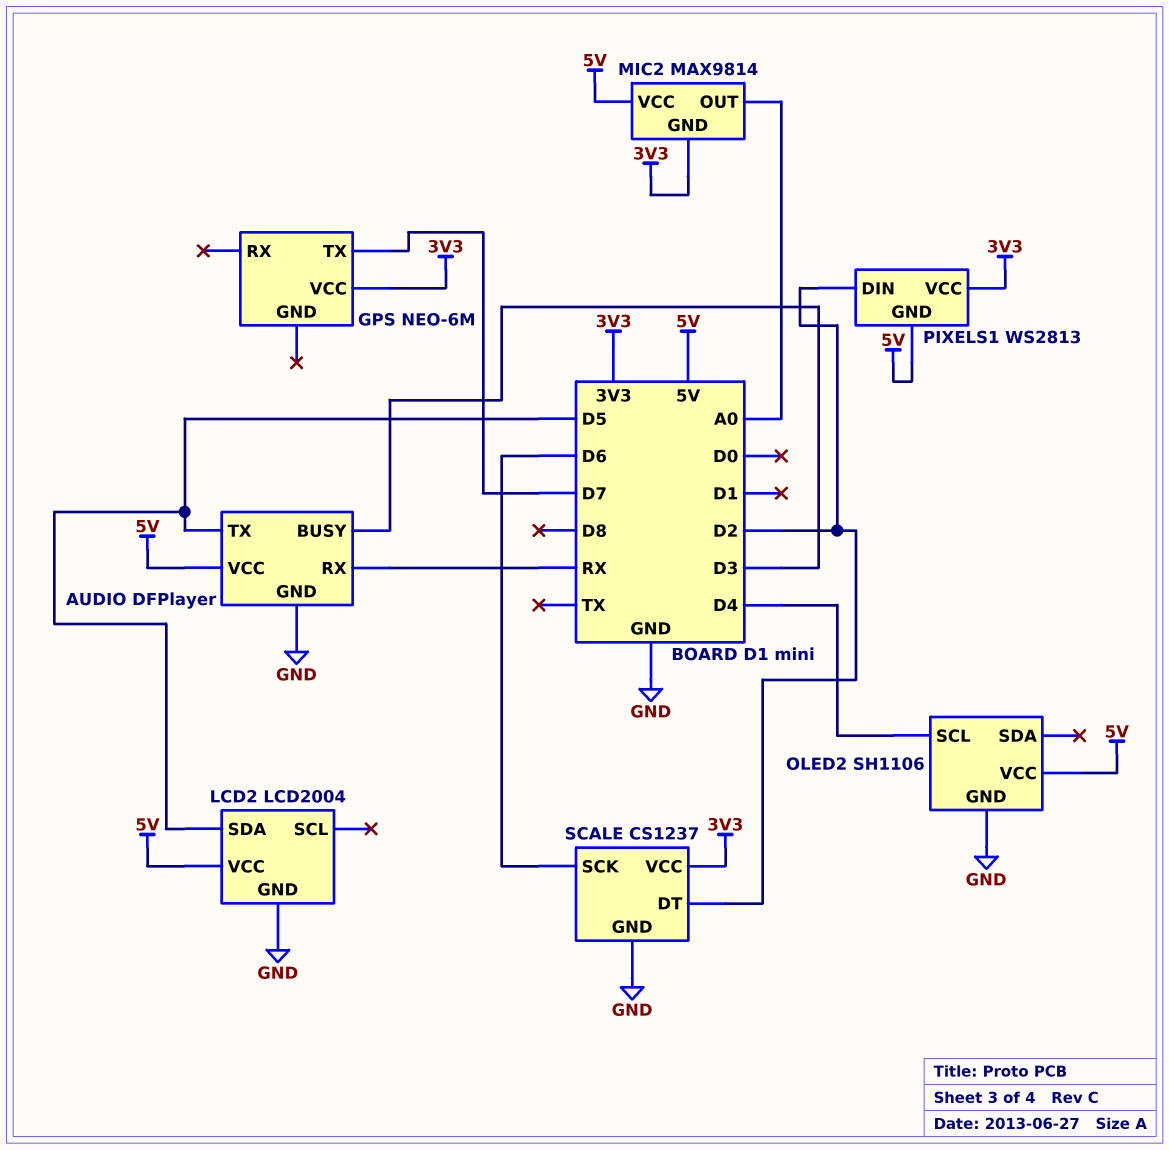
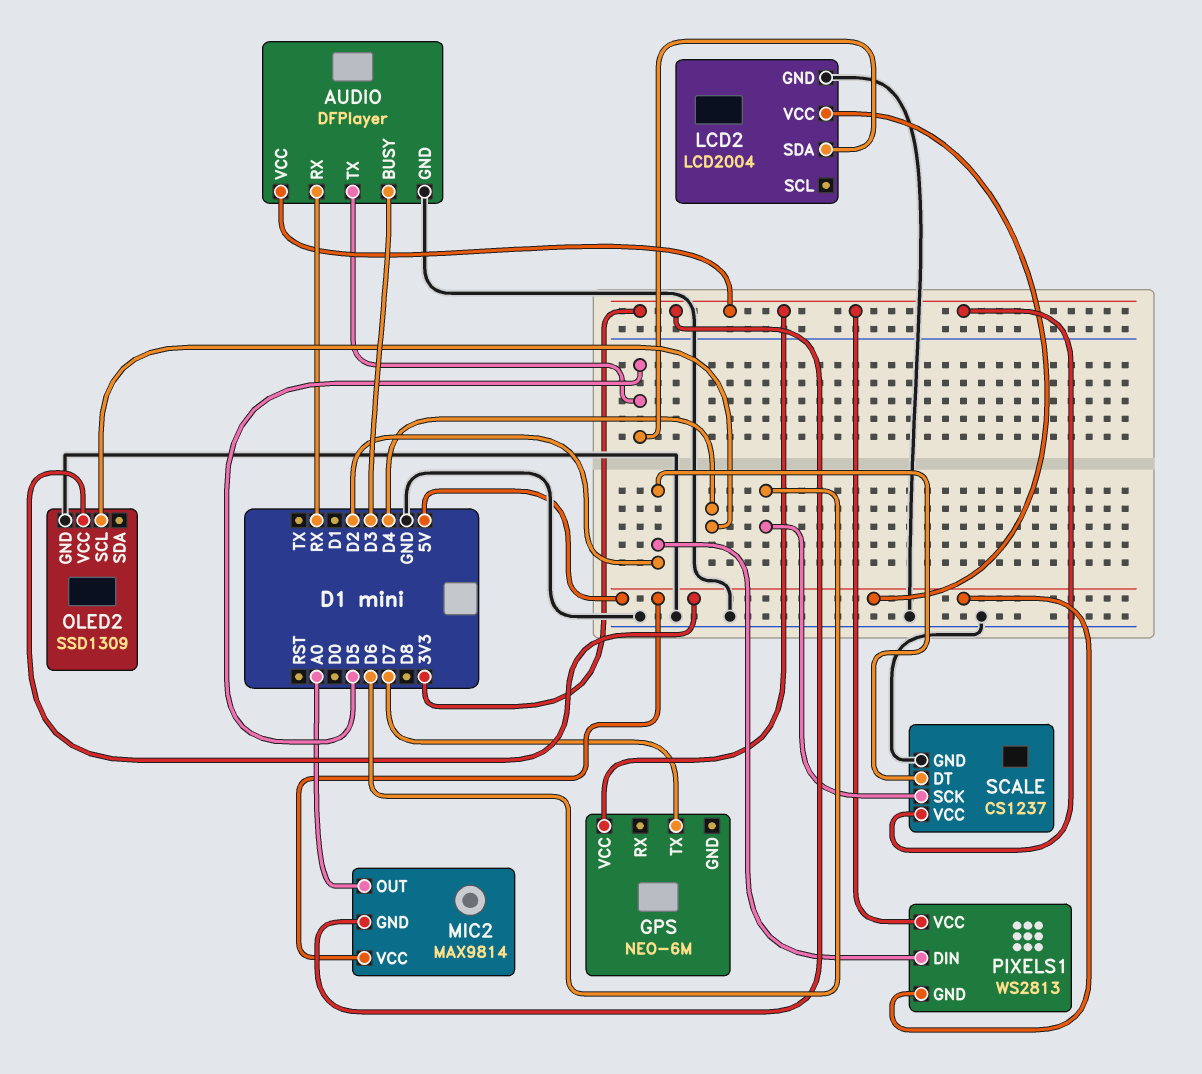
AUDIO pin VCC: 5V -> 3V3
OLED2: SH1106 -> SSD1309

